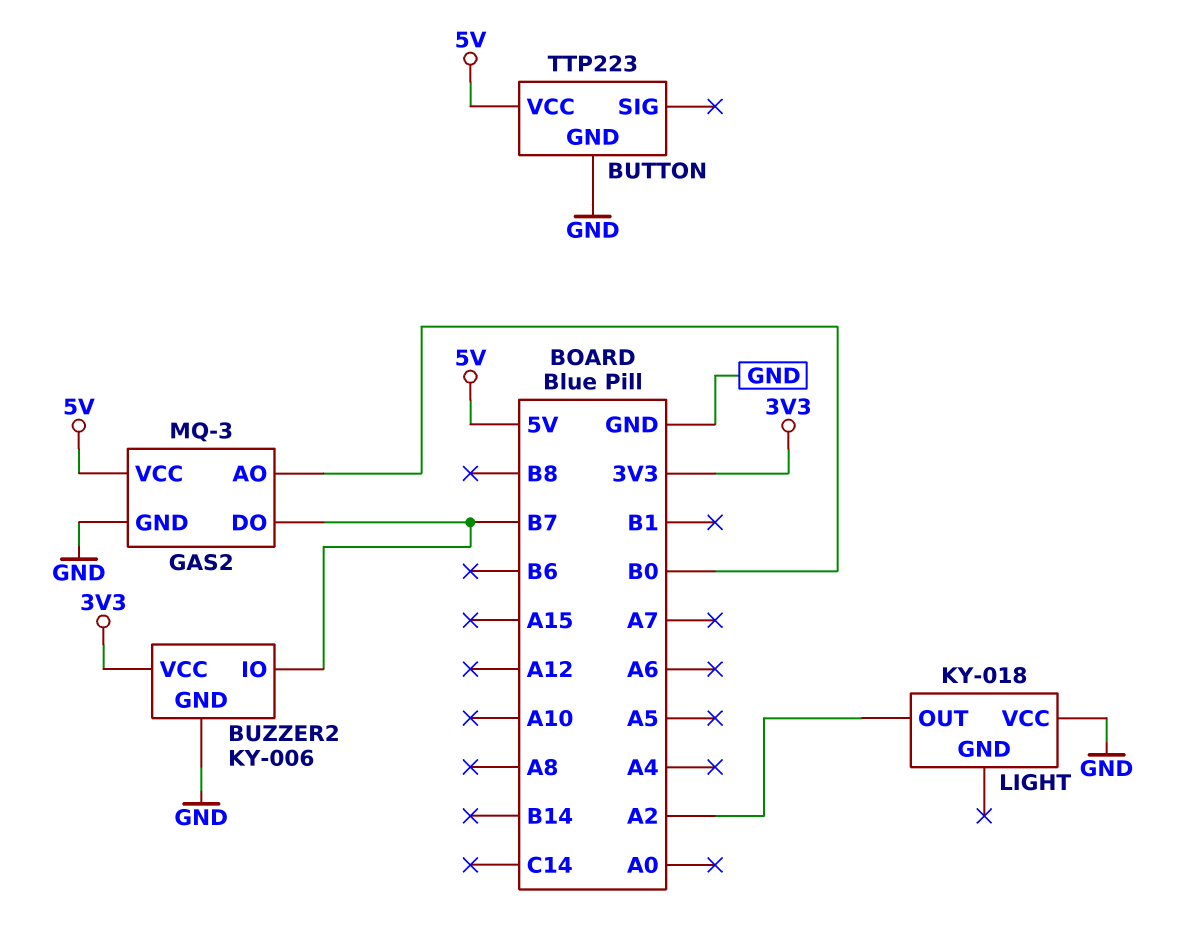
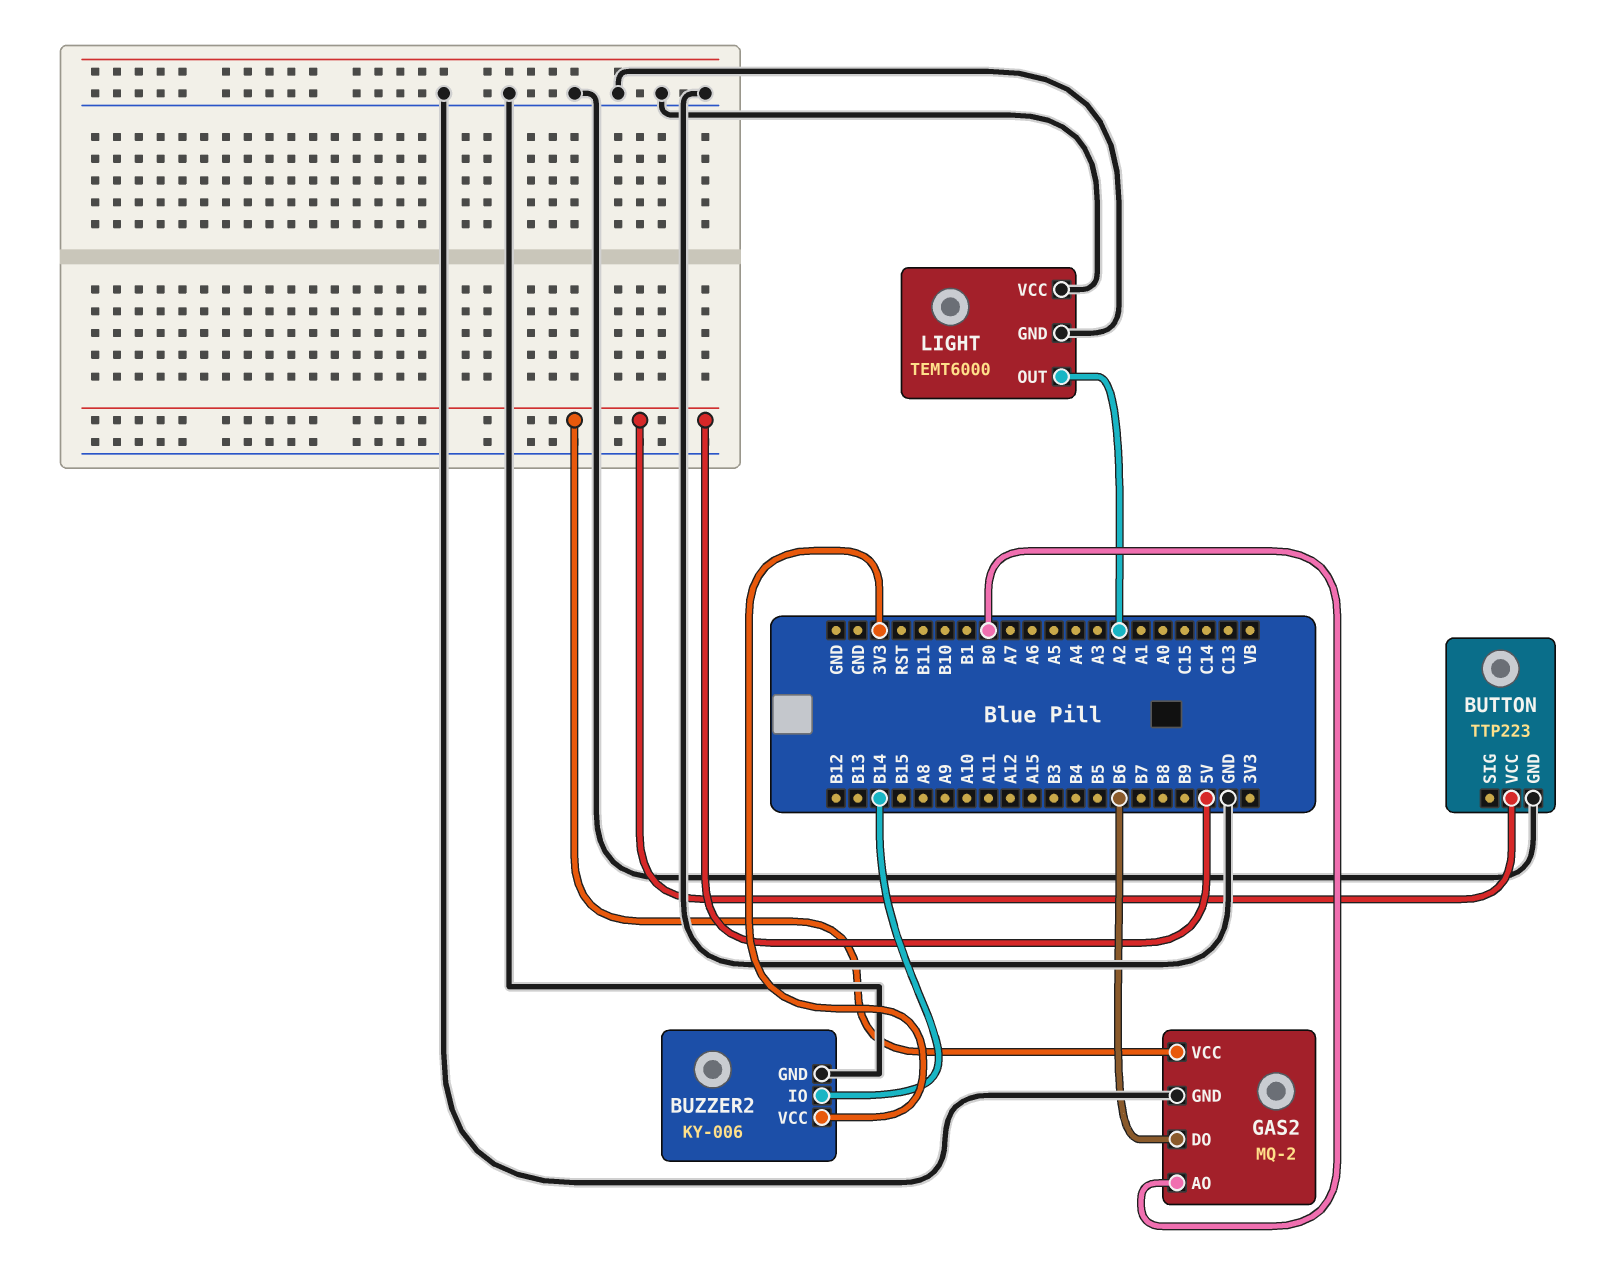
BUZZER2 pin IO: B7 -> B14
GAS2: MQ-3 -> MQ-2
GAS2 pin DO: B7 -> B6
LIGHT: KY-018 -> TEMT6000
LIGHT pin GND: none -> GND

